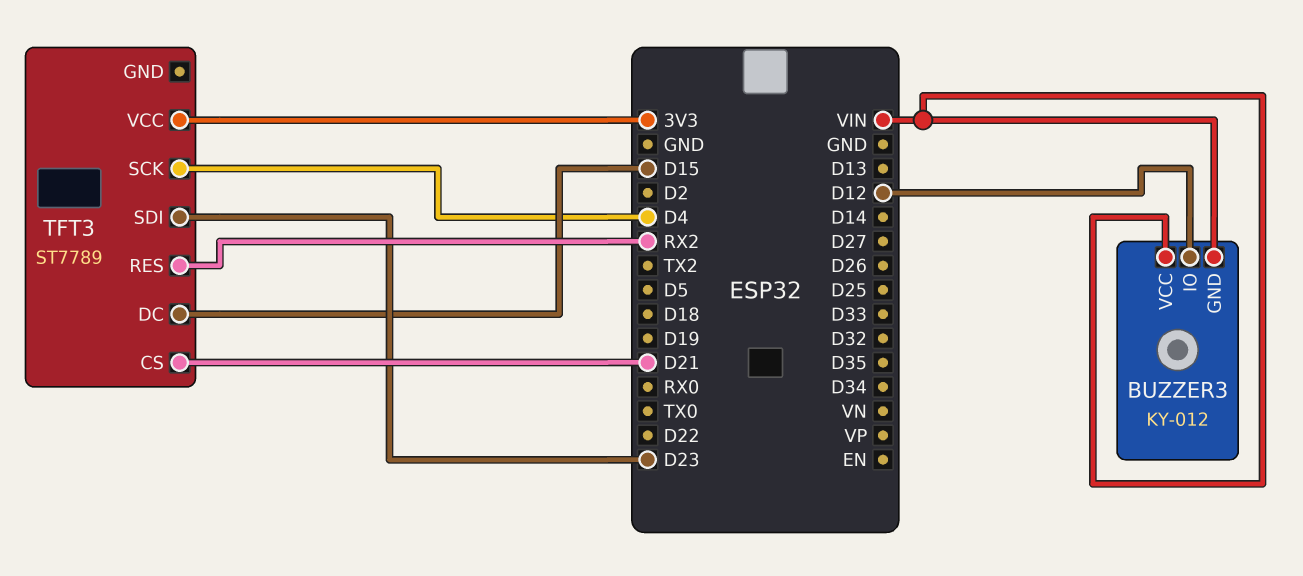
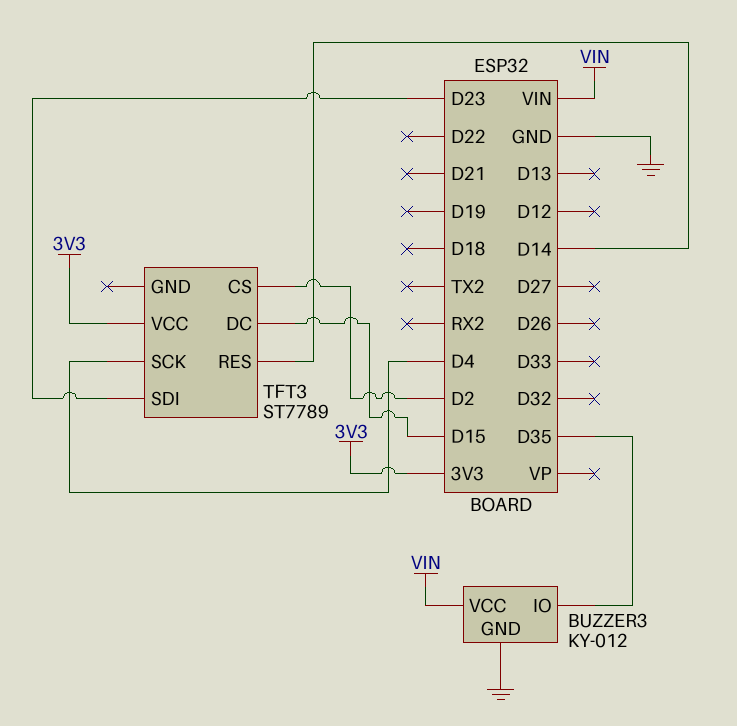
BUZZER3 pin GND: VIN -> GND
BUZZER3 pin IO: D12 -> D35
TFT3 pin CS: D21 -> D2
TFT3 pin RES: RX2 -> D14

